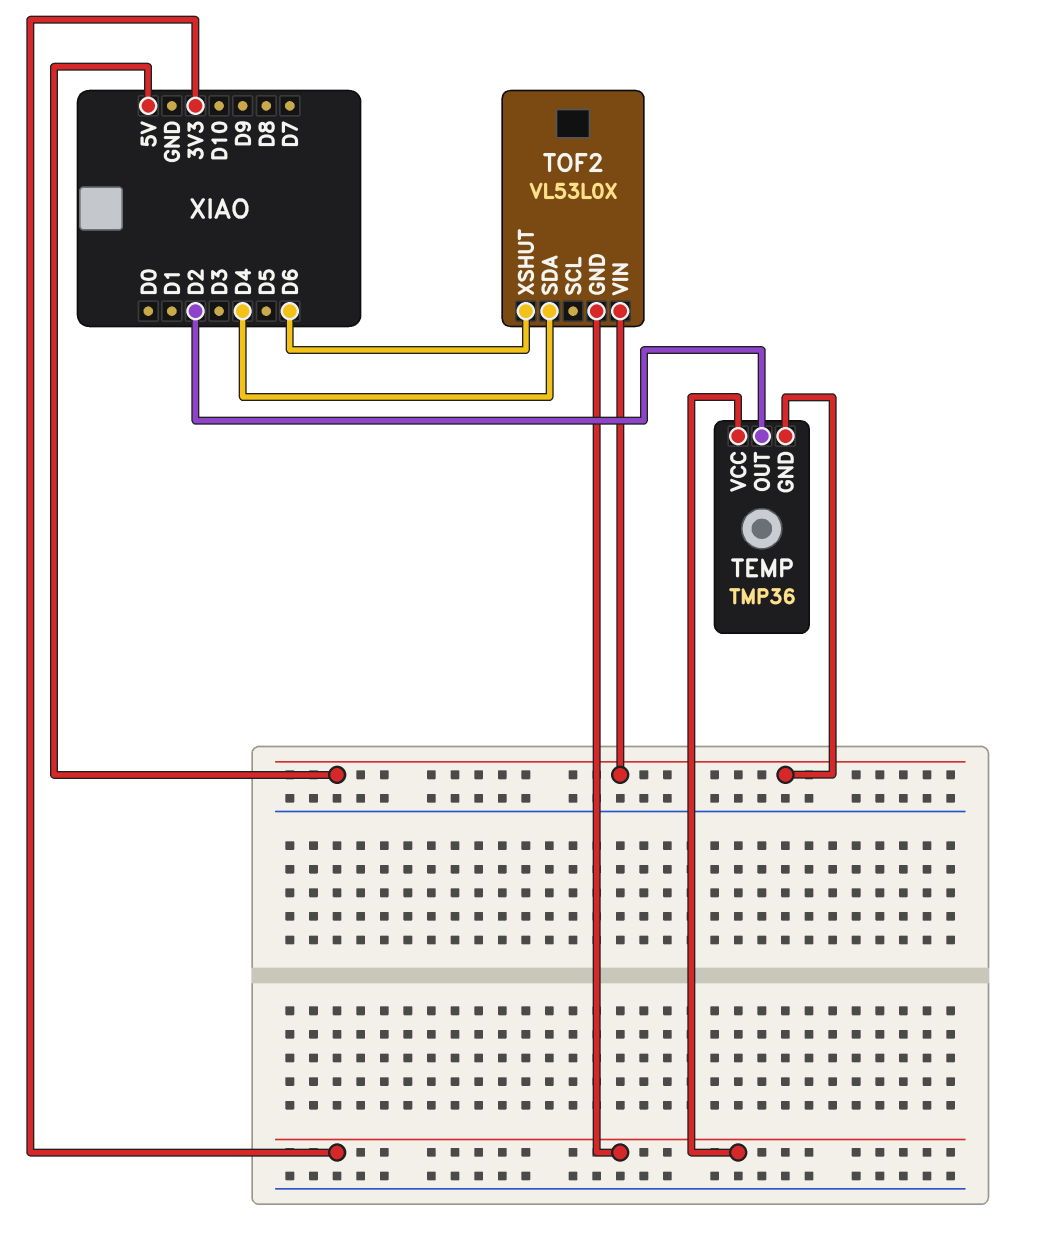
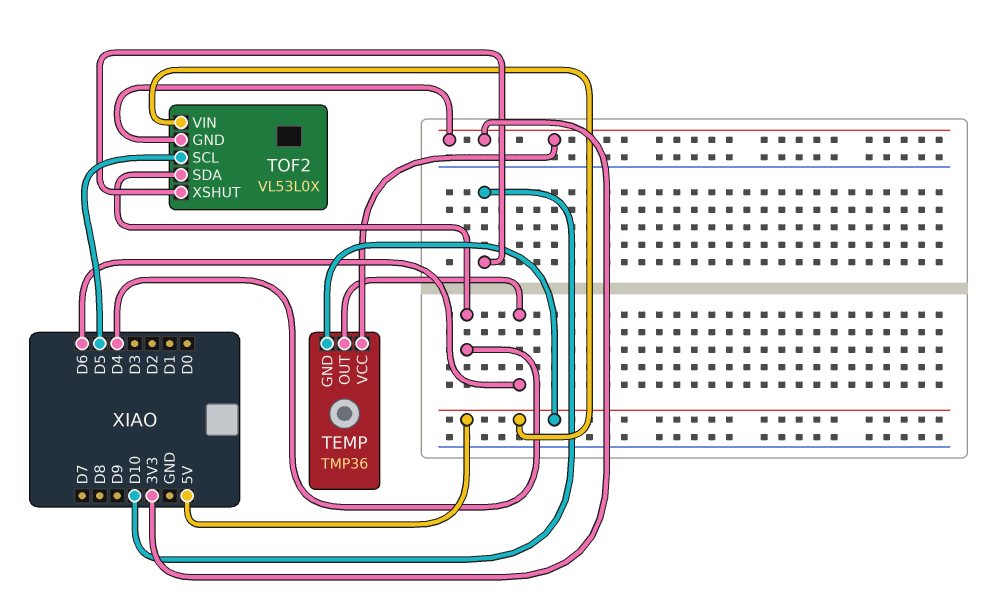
TEMP pin OUT: D2 -> D6
TOF2 pin SCL: none -> D5
TOF2 pin XSHUT: D6 -> D10

